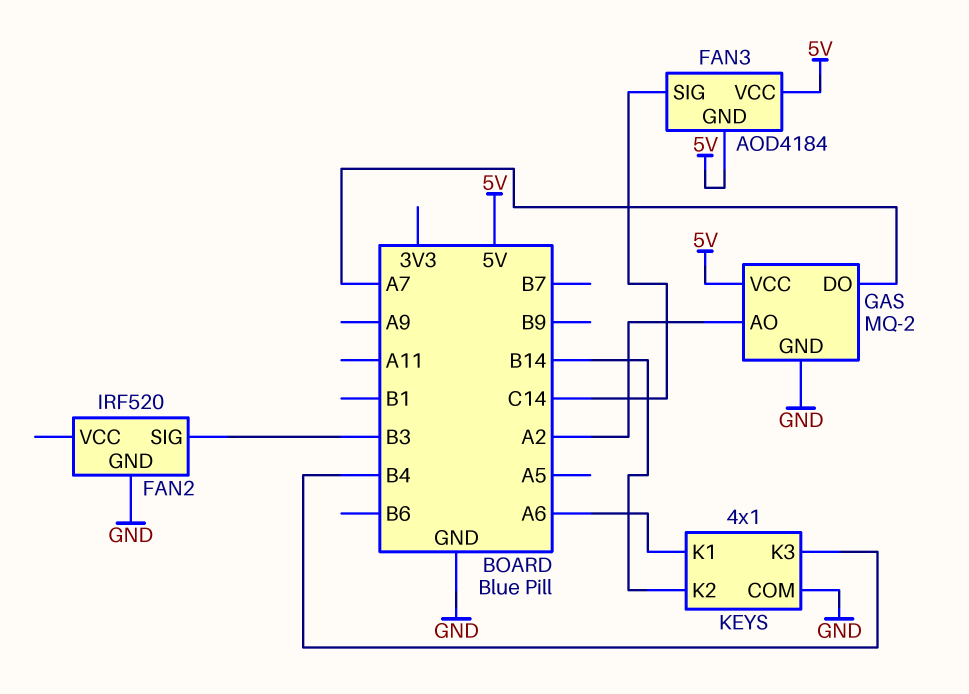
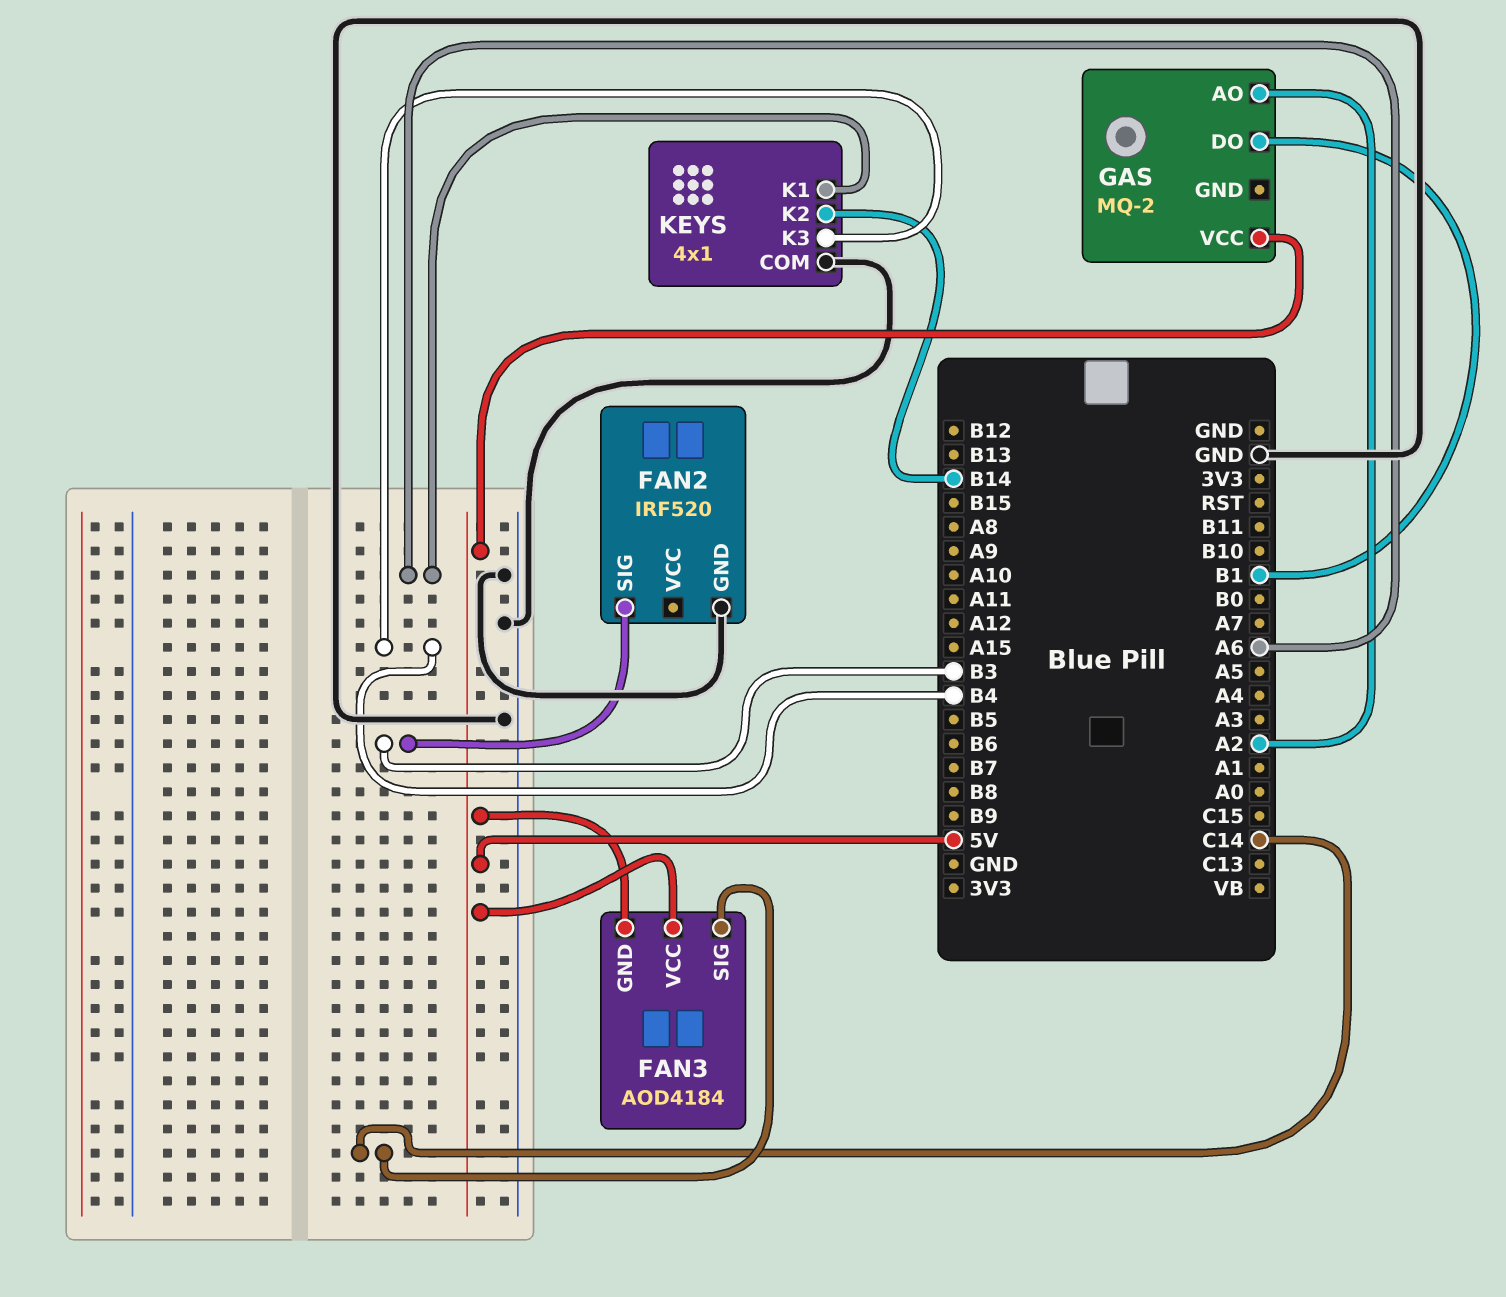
GAS pin DO: A7 -> B1
GAS pin GND: GND -> none

